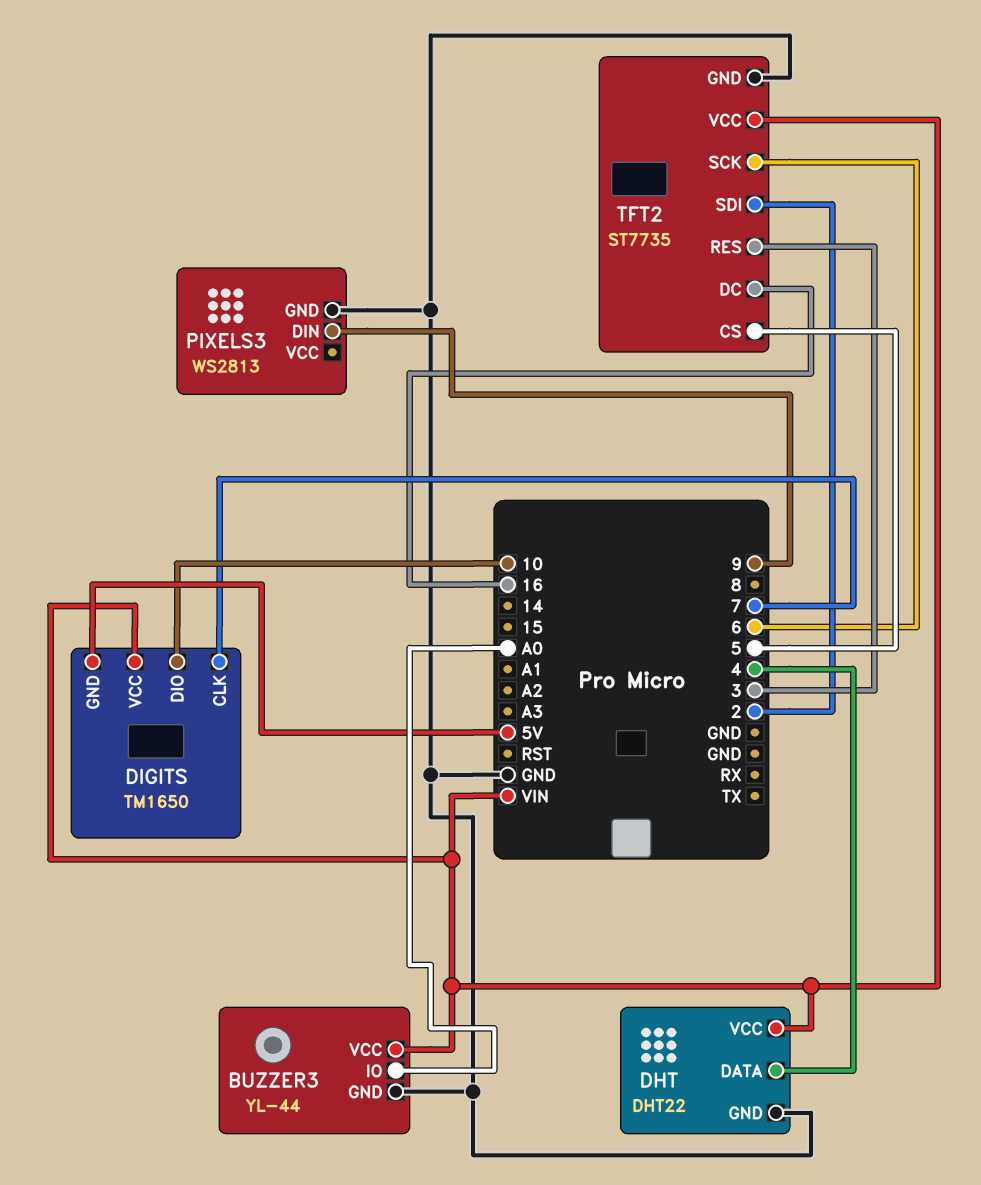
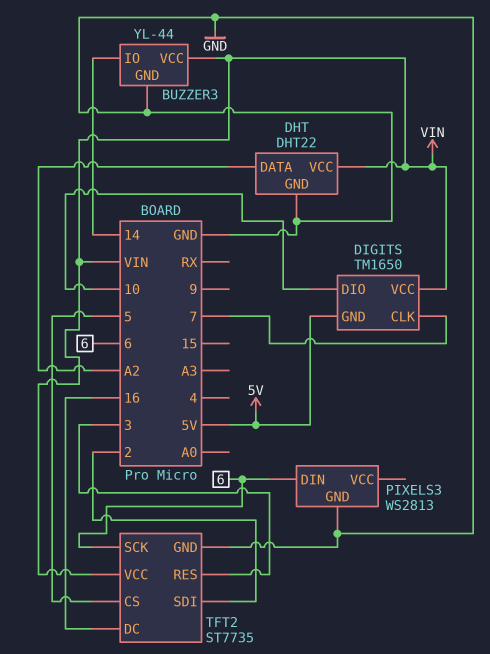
BUZZER3 pin IO: A0 -> 14
DHT pin DATA: 4 -> A2
PIXELS3 pin DIN: 9 -> 6

